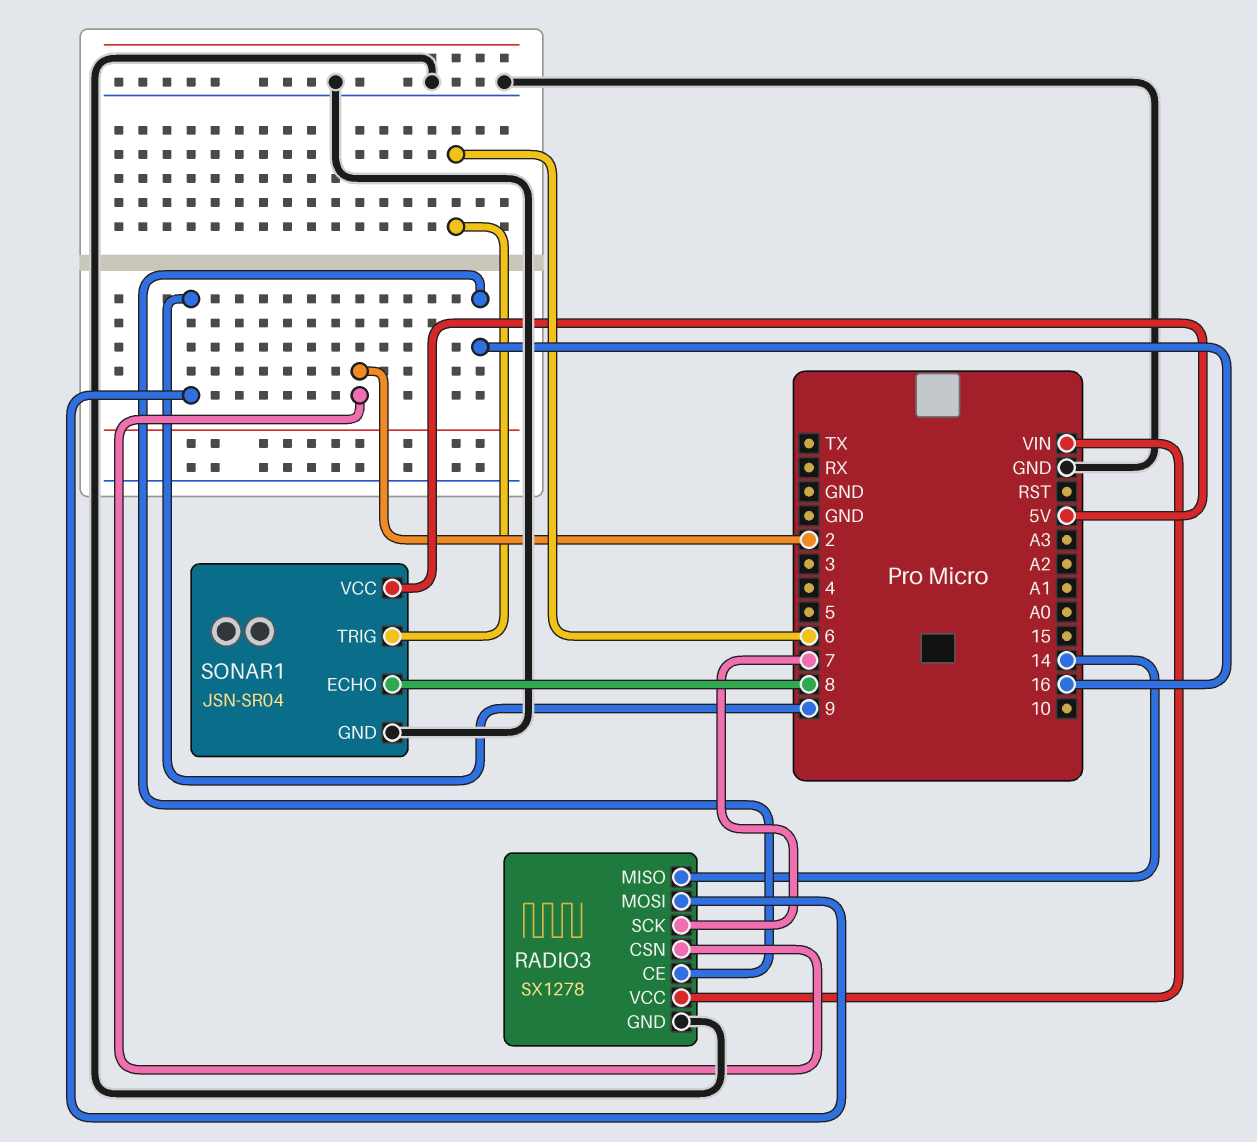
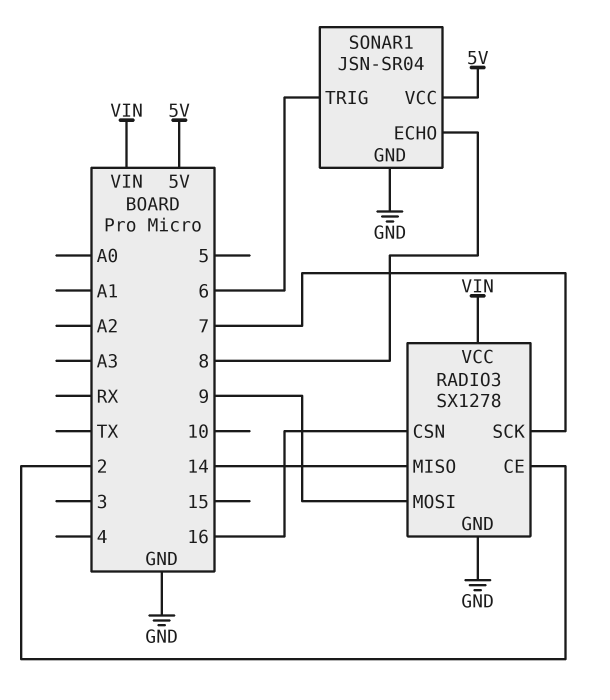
RADIO3 pin CE: 16 -> 2
RADIO3 pin CSN: 2 -> 16

